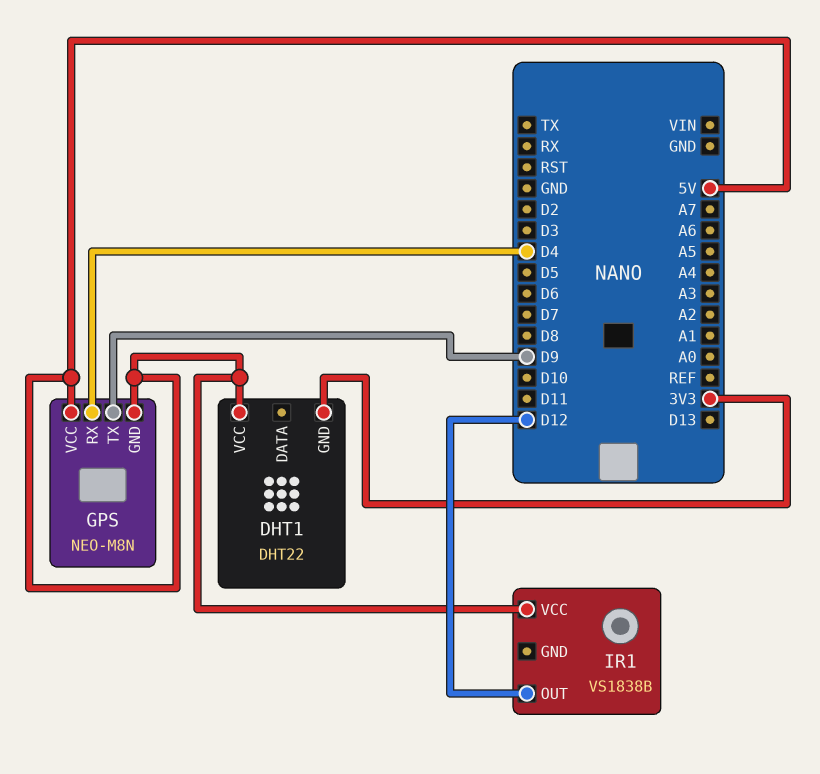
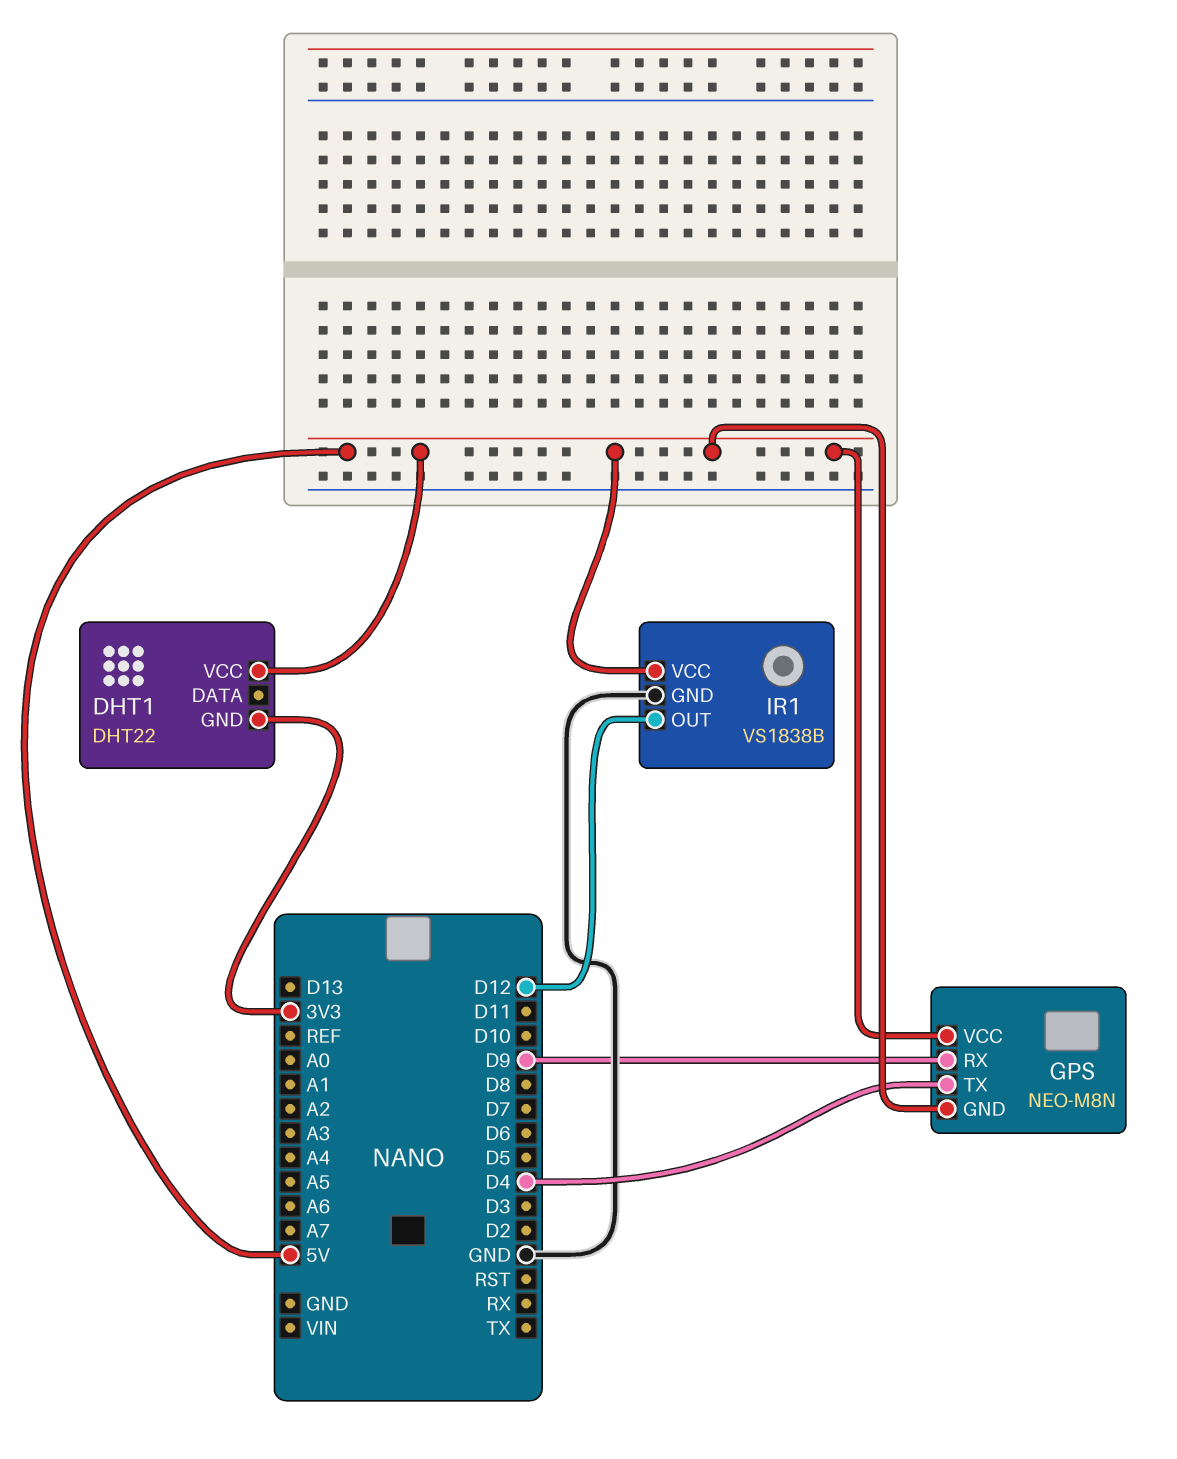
GPS pin RX: D4 -> D9
GPS pin TX: D9 -> D4
IR1 pin GND: none -> GND

